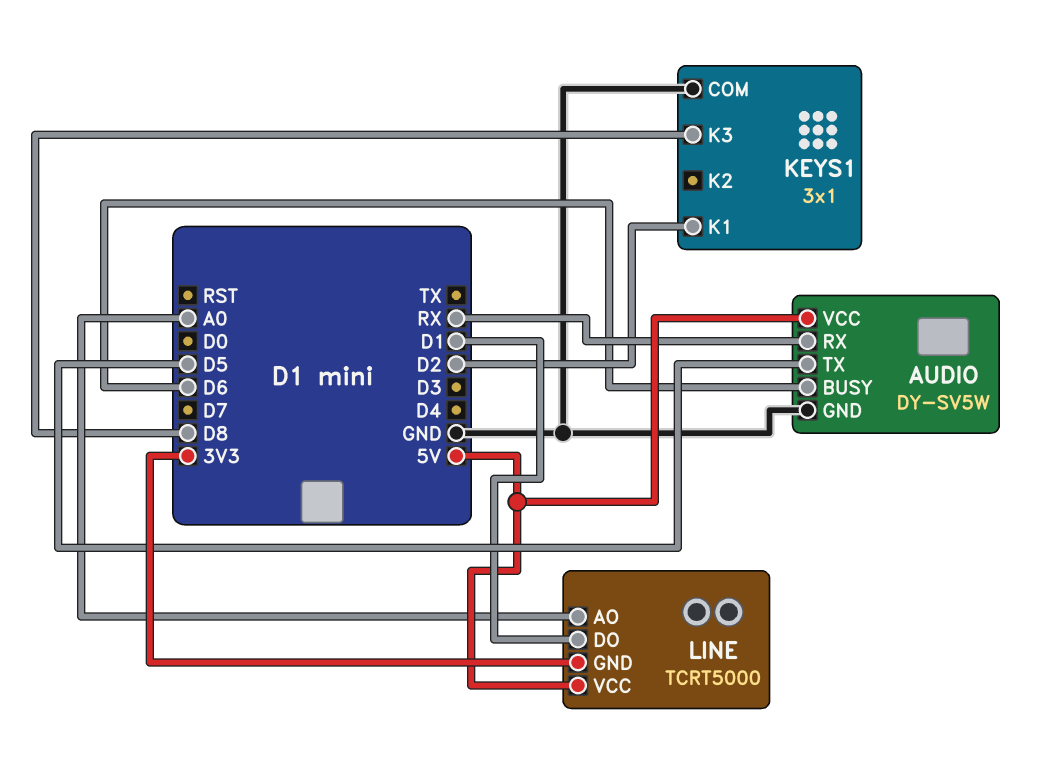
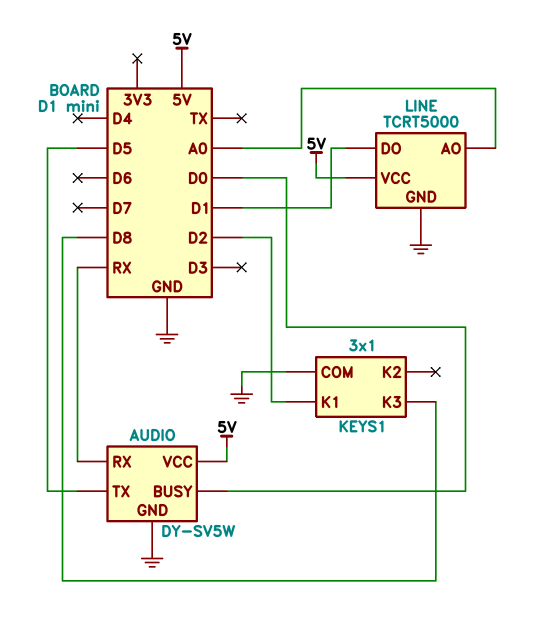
AUDIO pin BUSY: D6 -> D0
LINE pin GND: 3V3 -> GND

